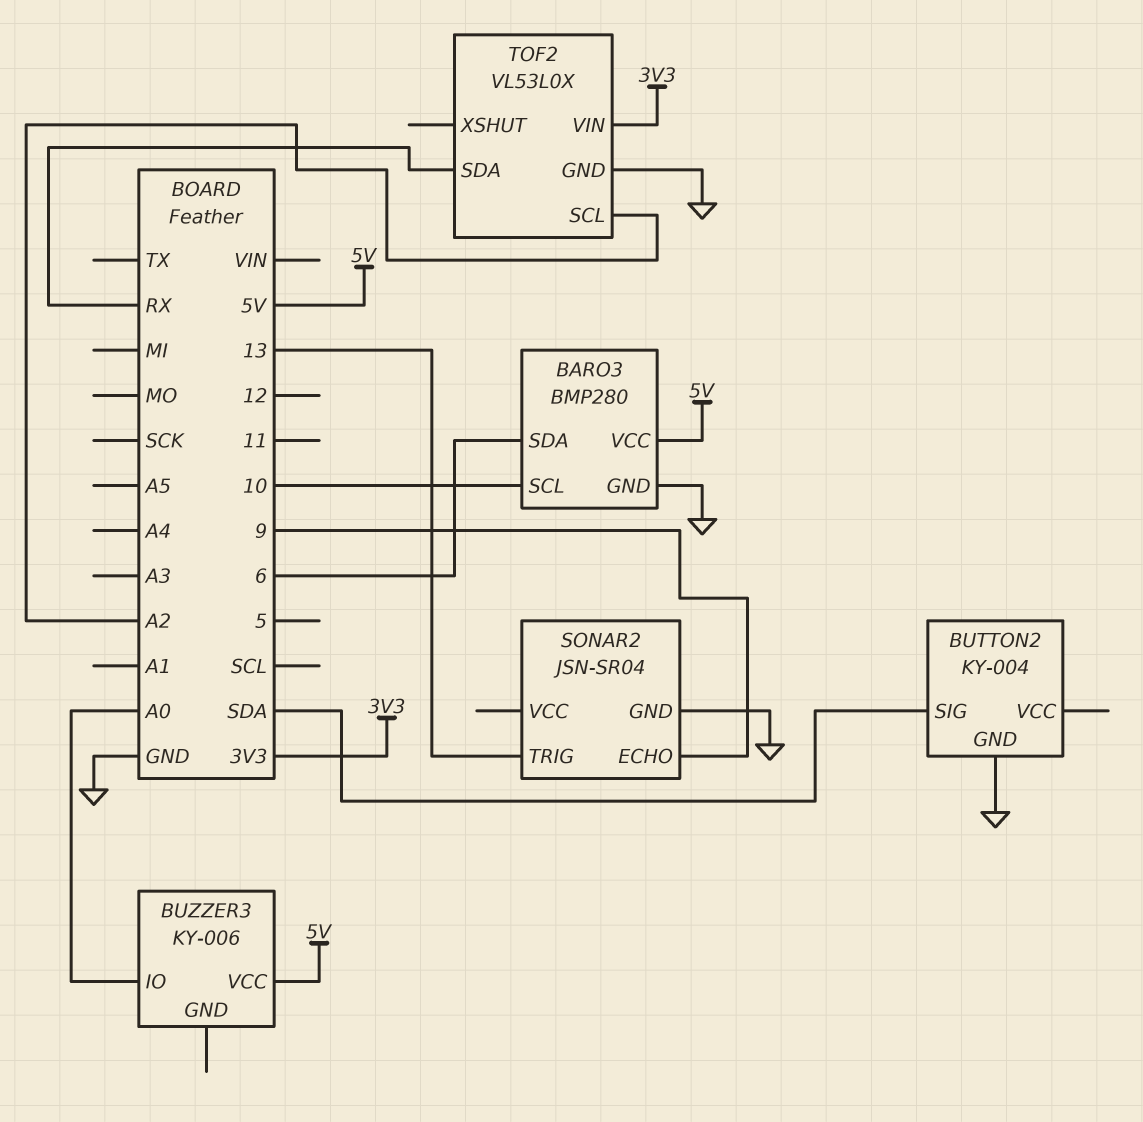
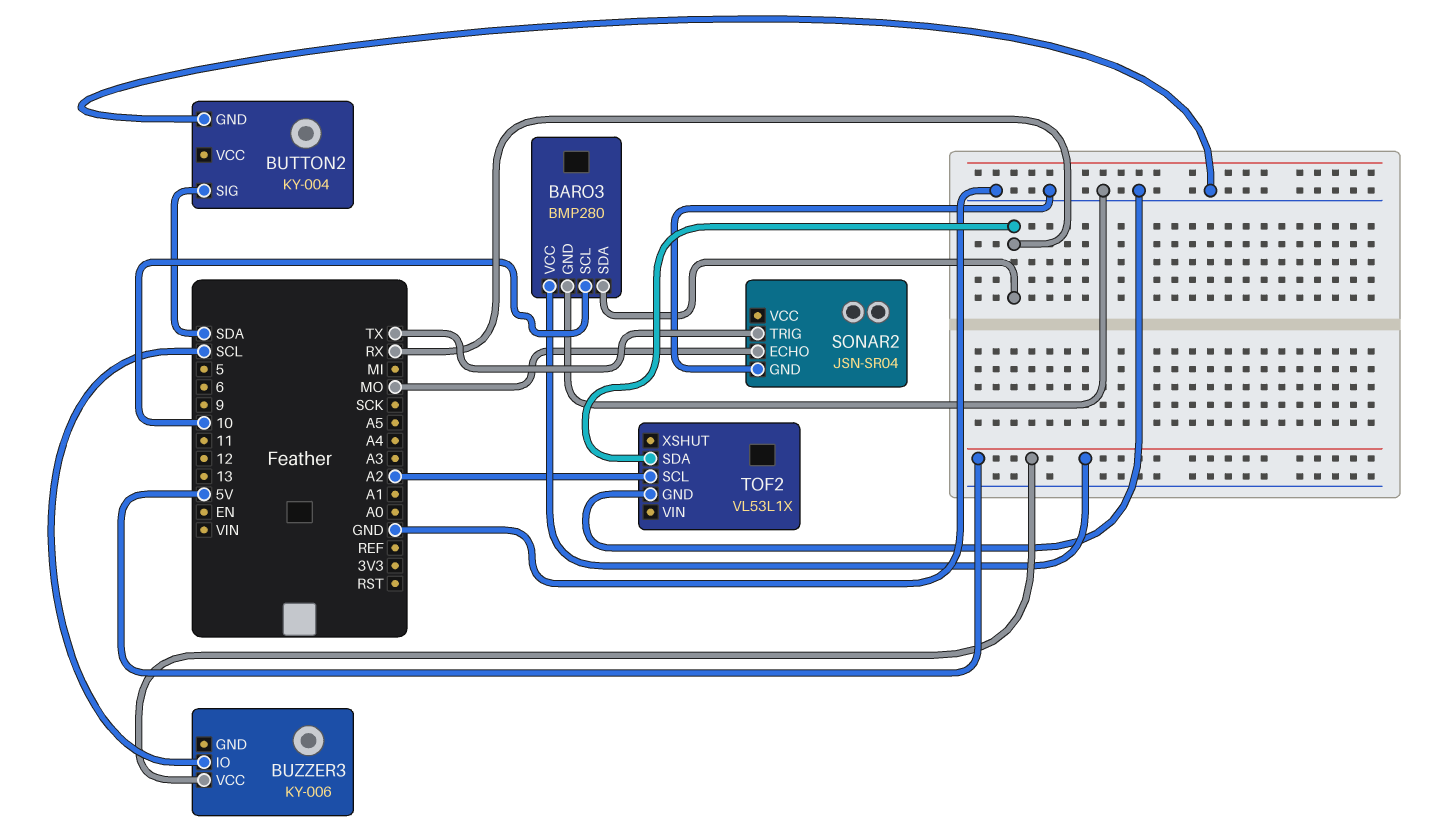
BARO3 pin SDA: 6 -> RX
BUZZER3 pin IO: A0 -> SCL
SONAR2 pin ECHO: 9 -> MO
SONAR2 pin TRIG: 13 -> TX
TOF2: VL53L0X -> VL53L1X
TOF2 pin VIN: 3V3 -> none

